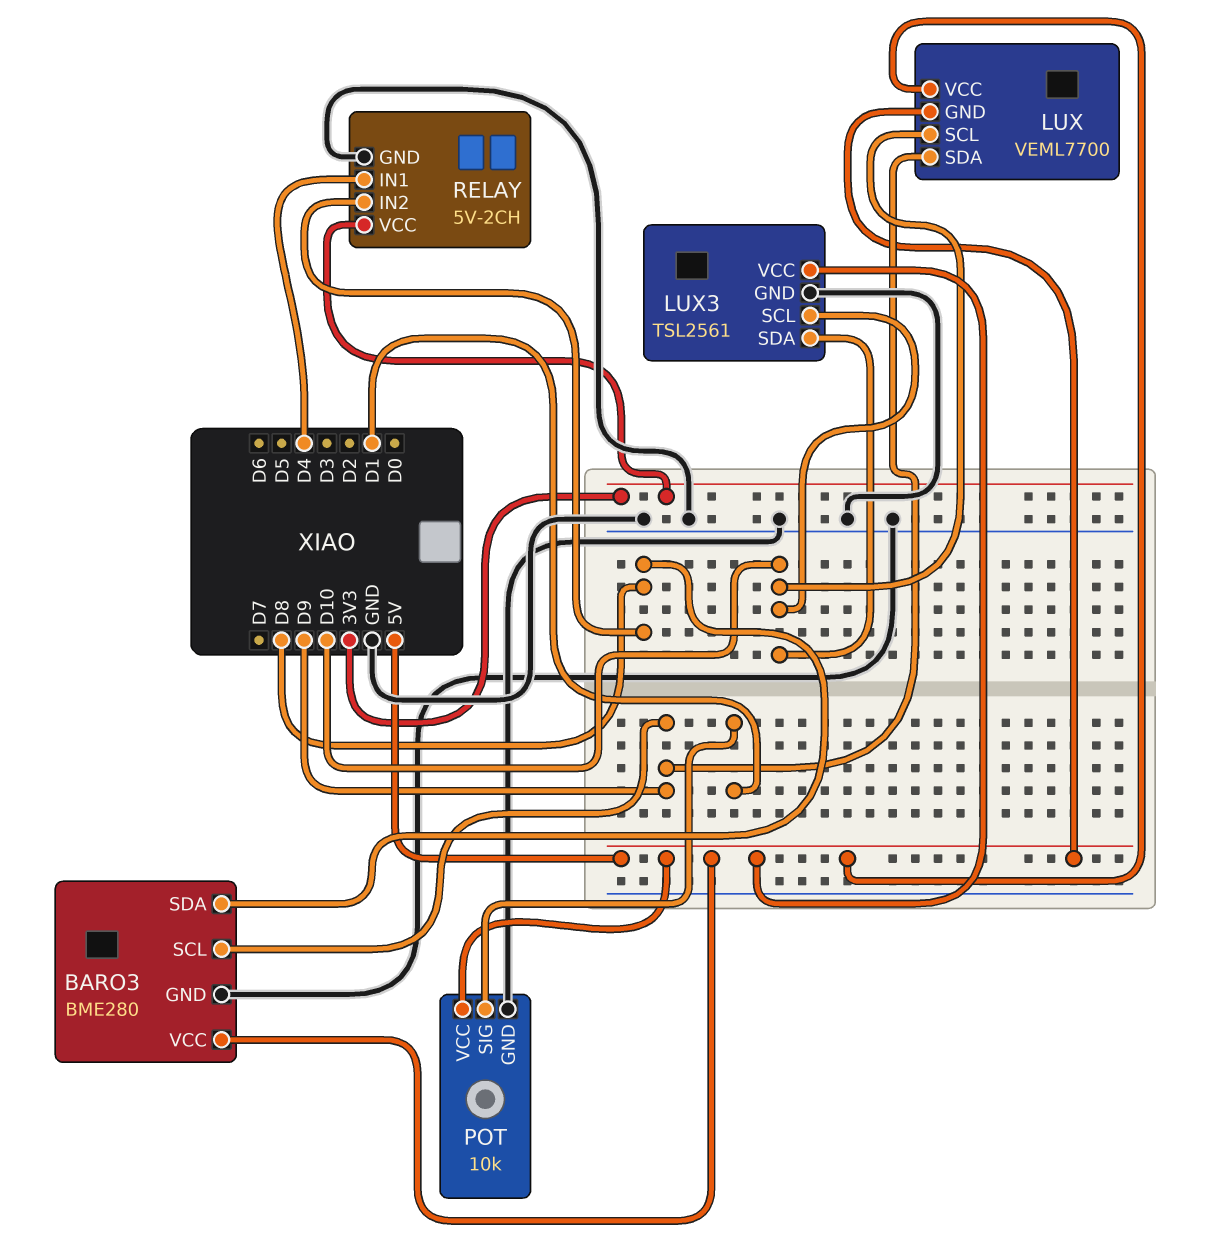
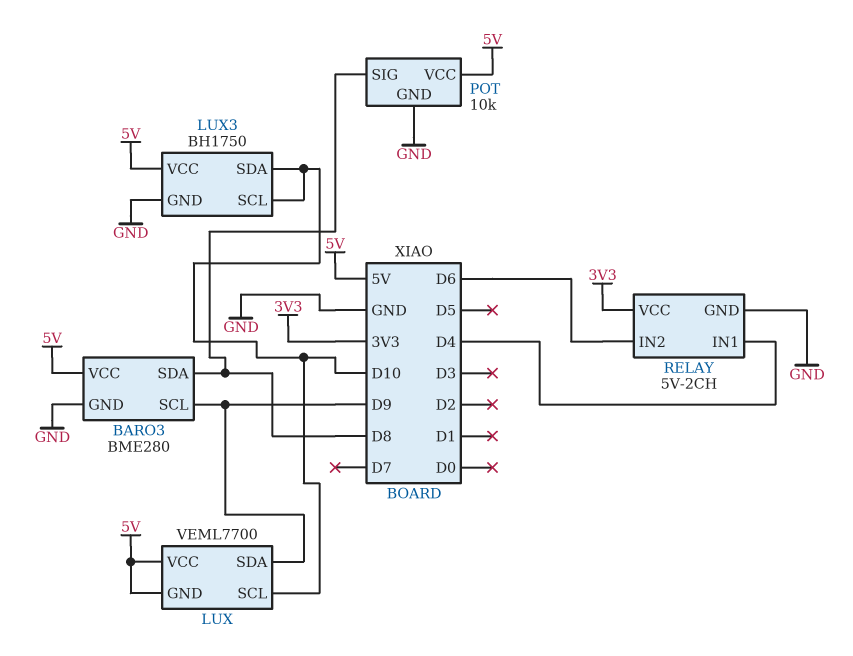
LUX3: TSL2561 -> BH1750
POT pin SIG: D1 -> D8
RELAY pin IN2: D8 -> D6

